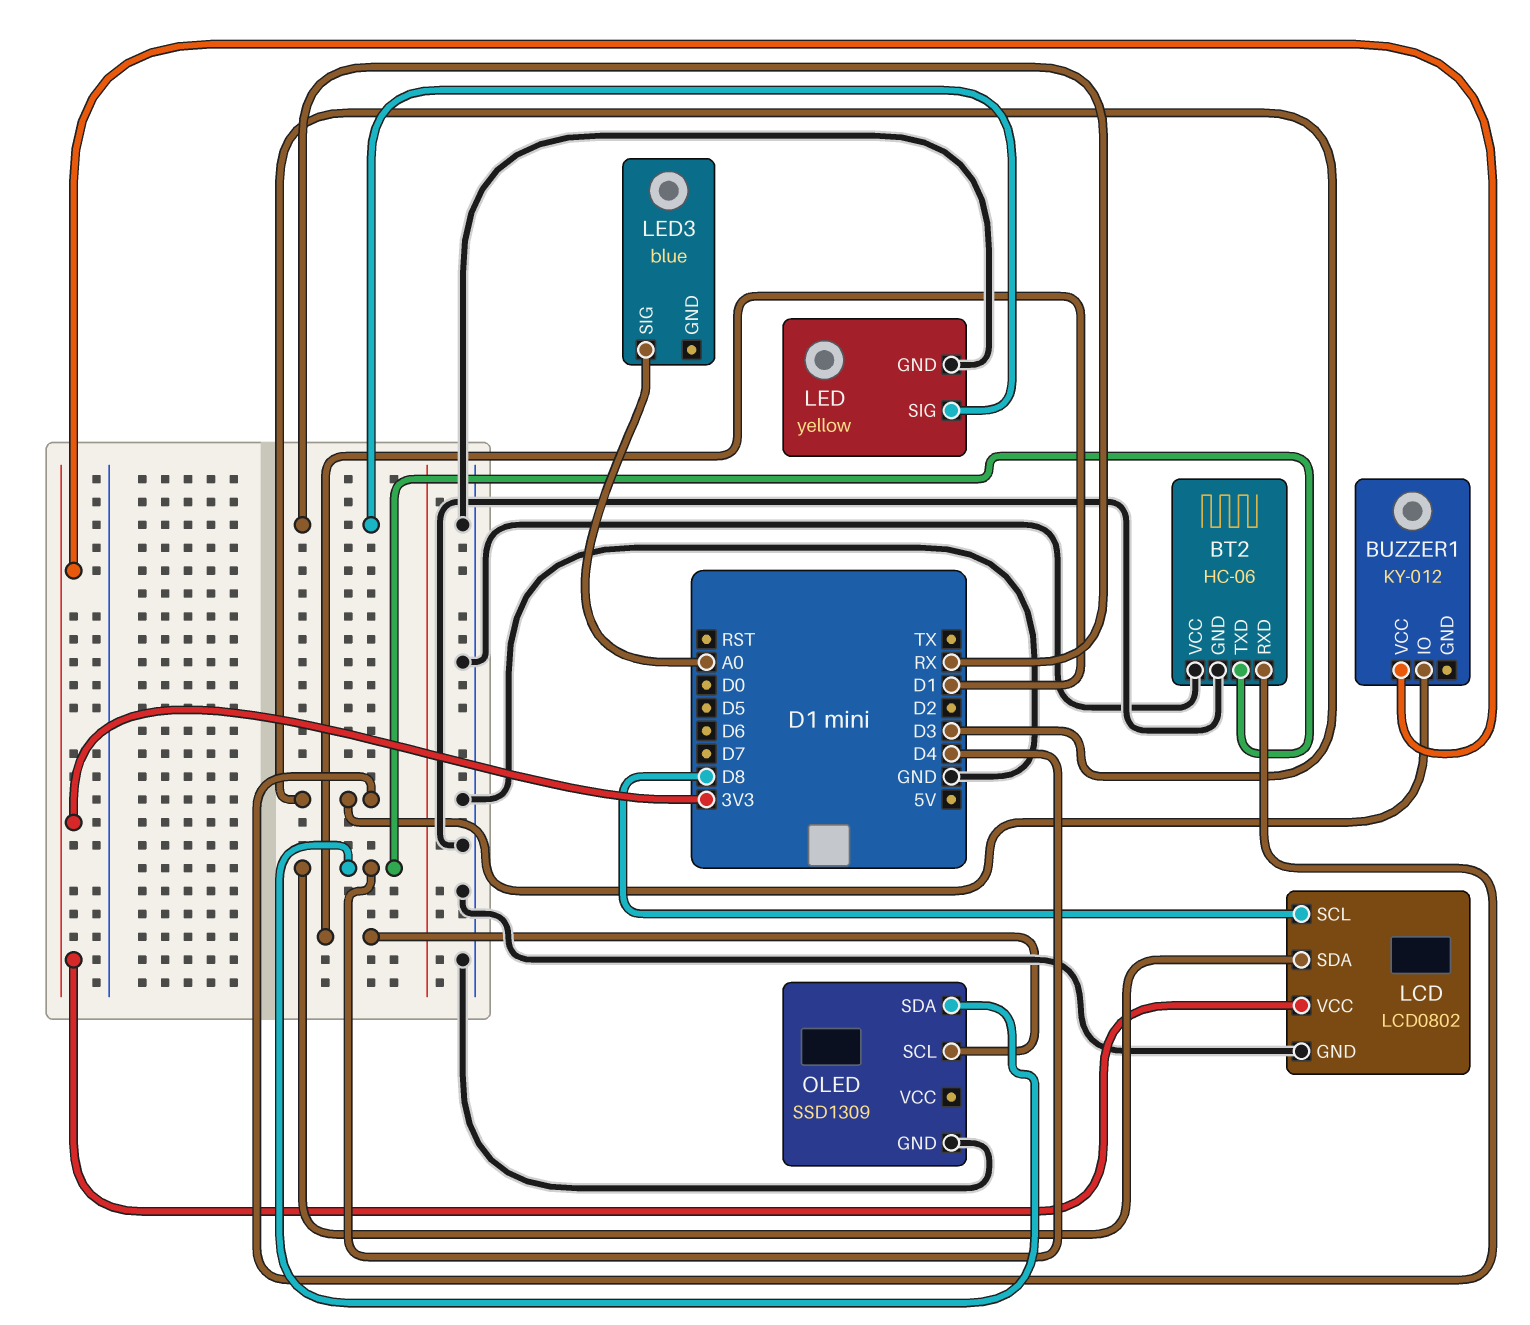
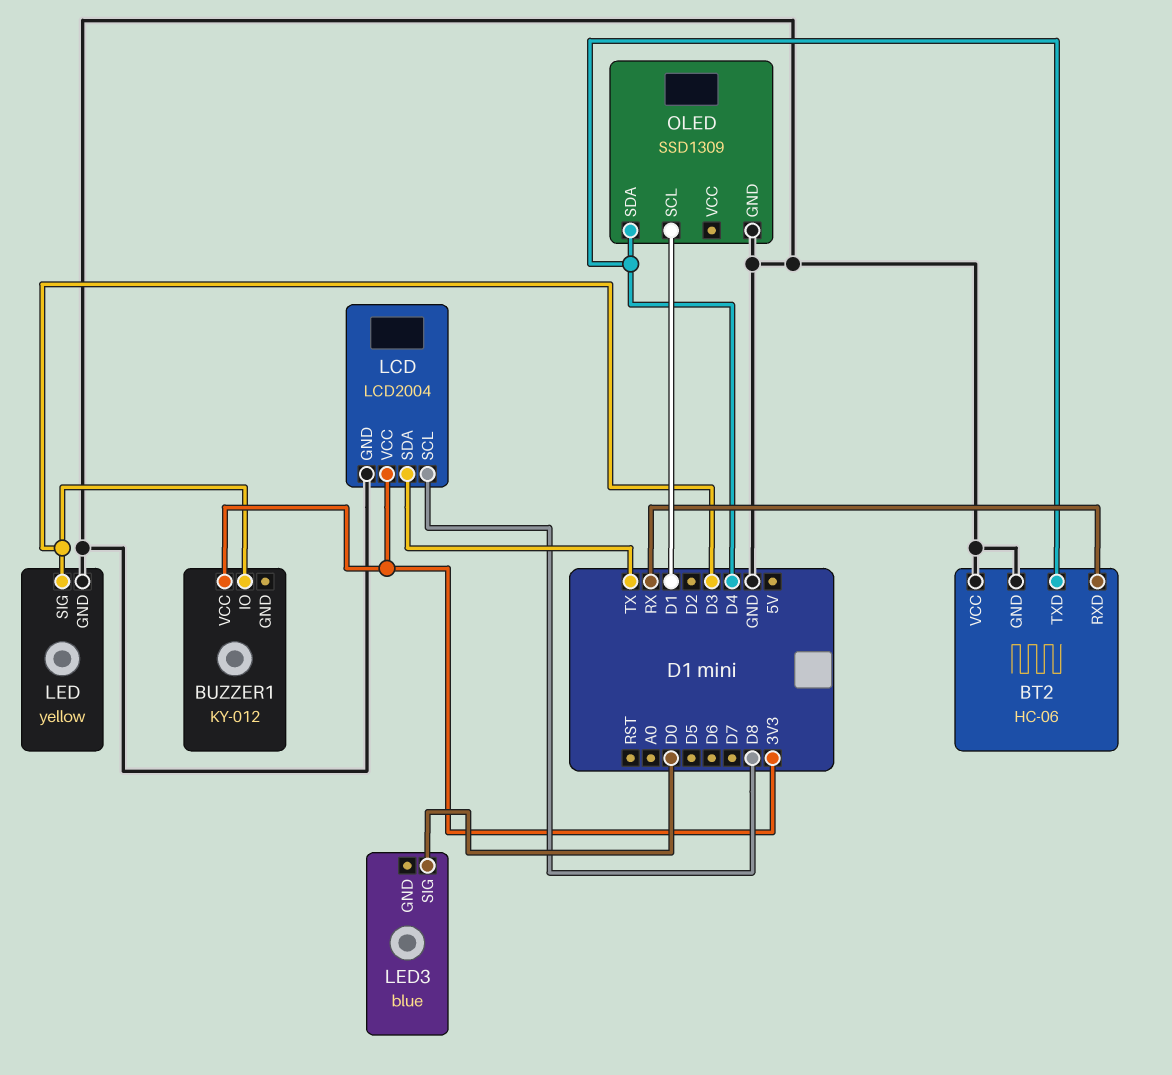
BT2 pin RXD: D3 -> RX
LCD: LCD0802 -> LCD2004
LCD pin SDA: D4 -> TX
LED pin SIG: RX -> D3
LED3 pin SIG: A0 -> D0

